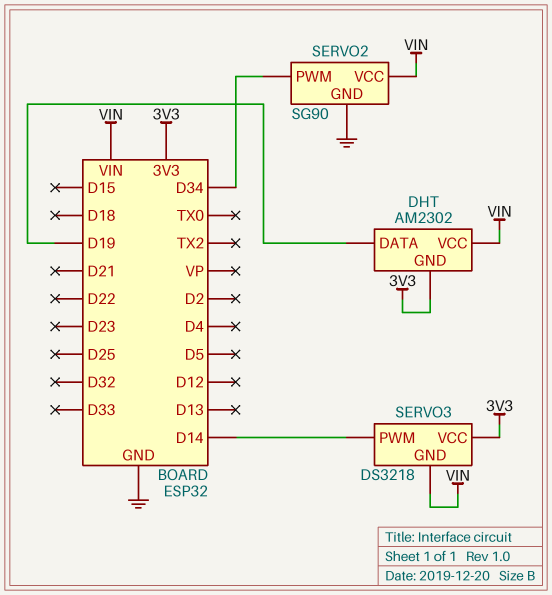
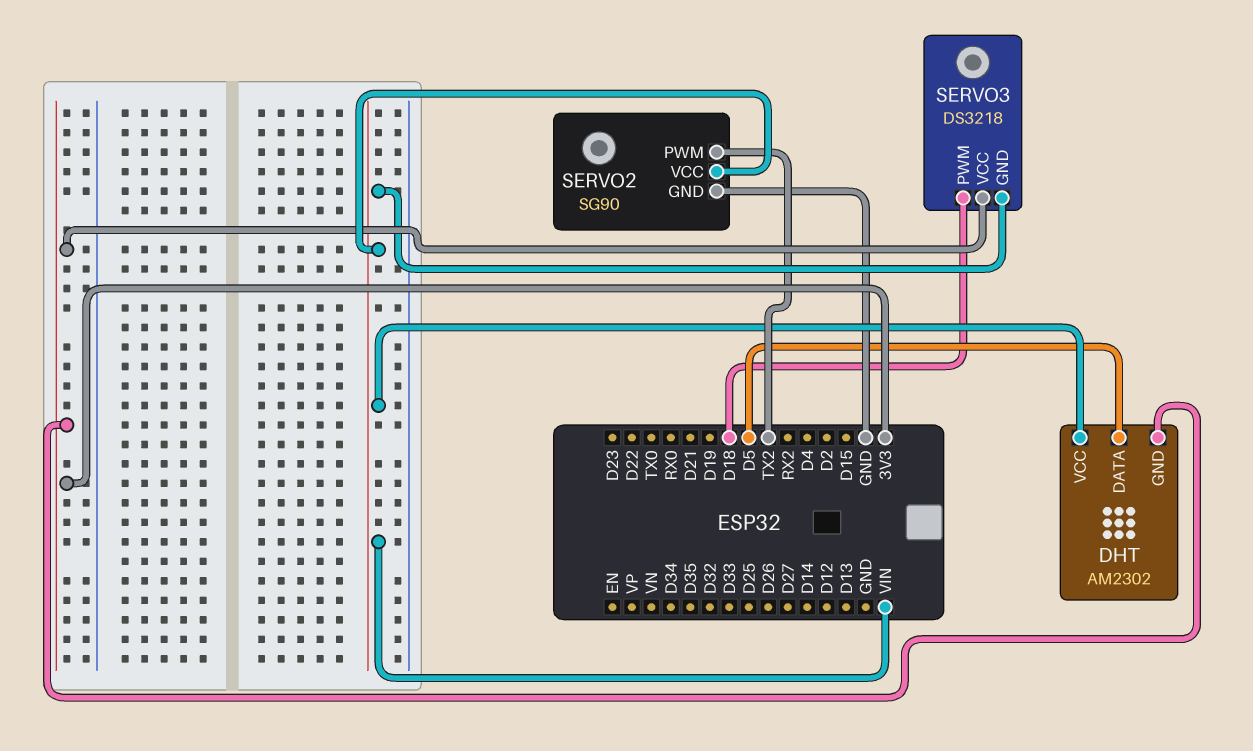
DHT pin DATA: D19 -> D5
SERVO2 pin PWM: D34 -> TX2
SERVO3 pin PWM: D14 -> D18

